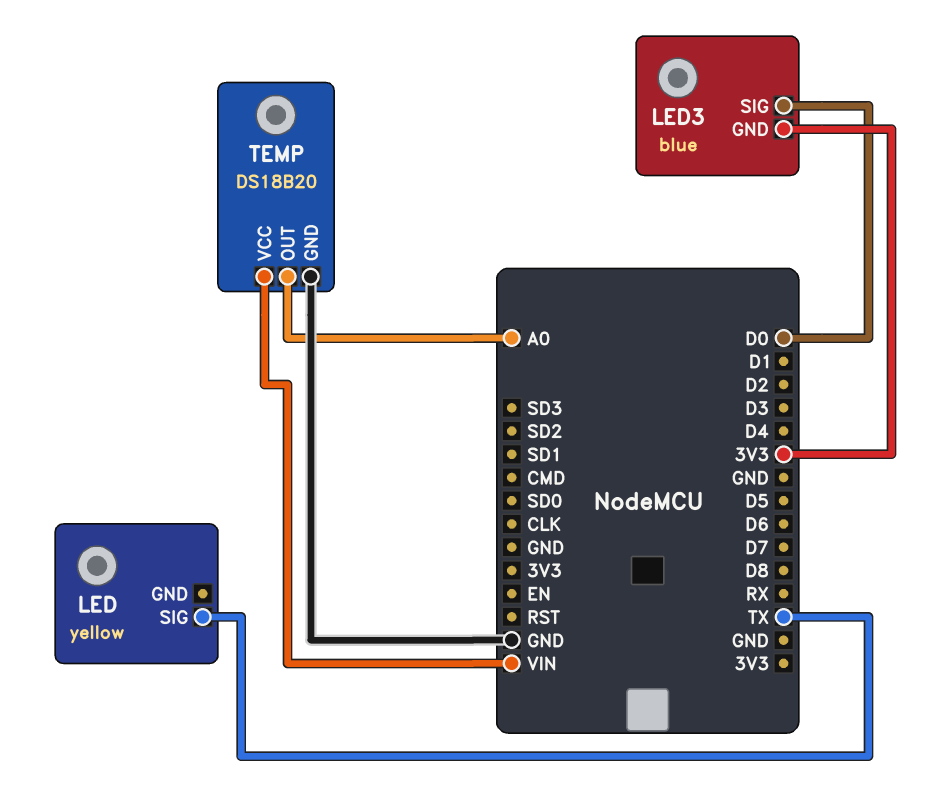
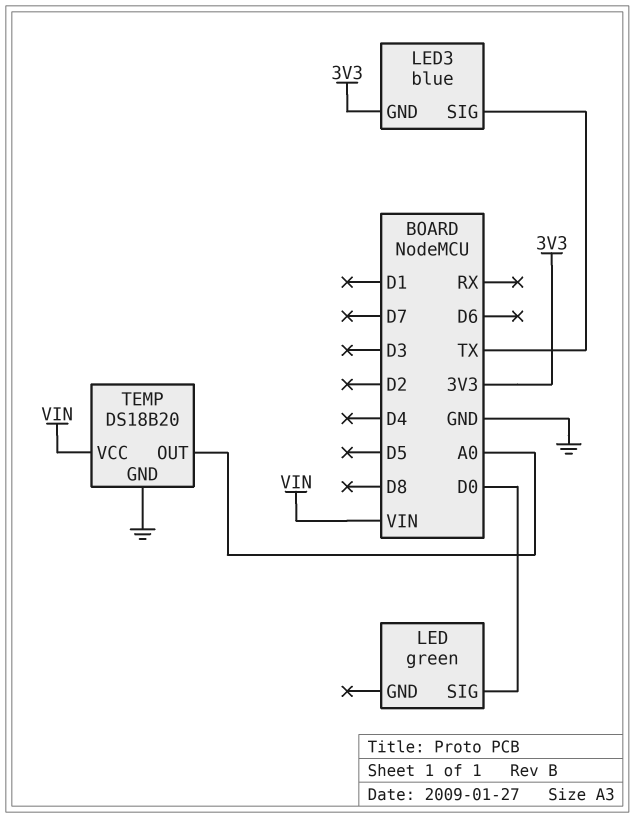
LED: yellow -> green
LED pin SIG: TX -> D0
LED3 pin SIG: D0 -> TX

